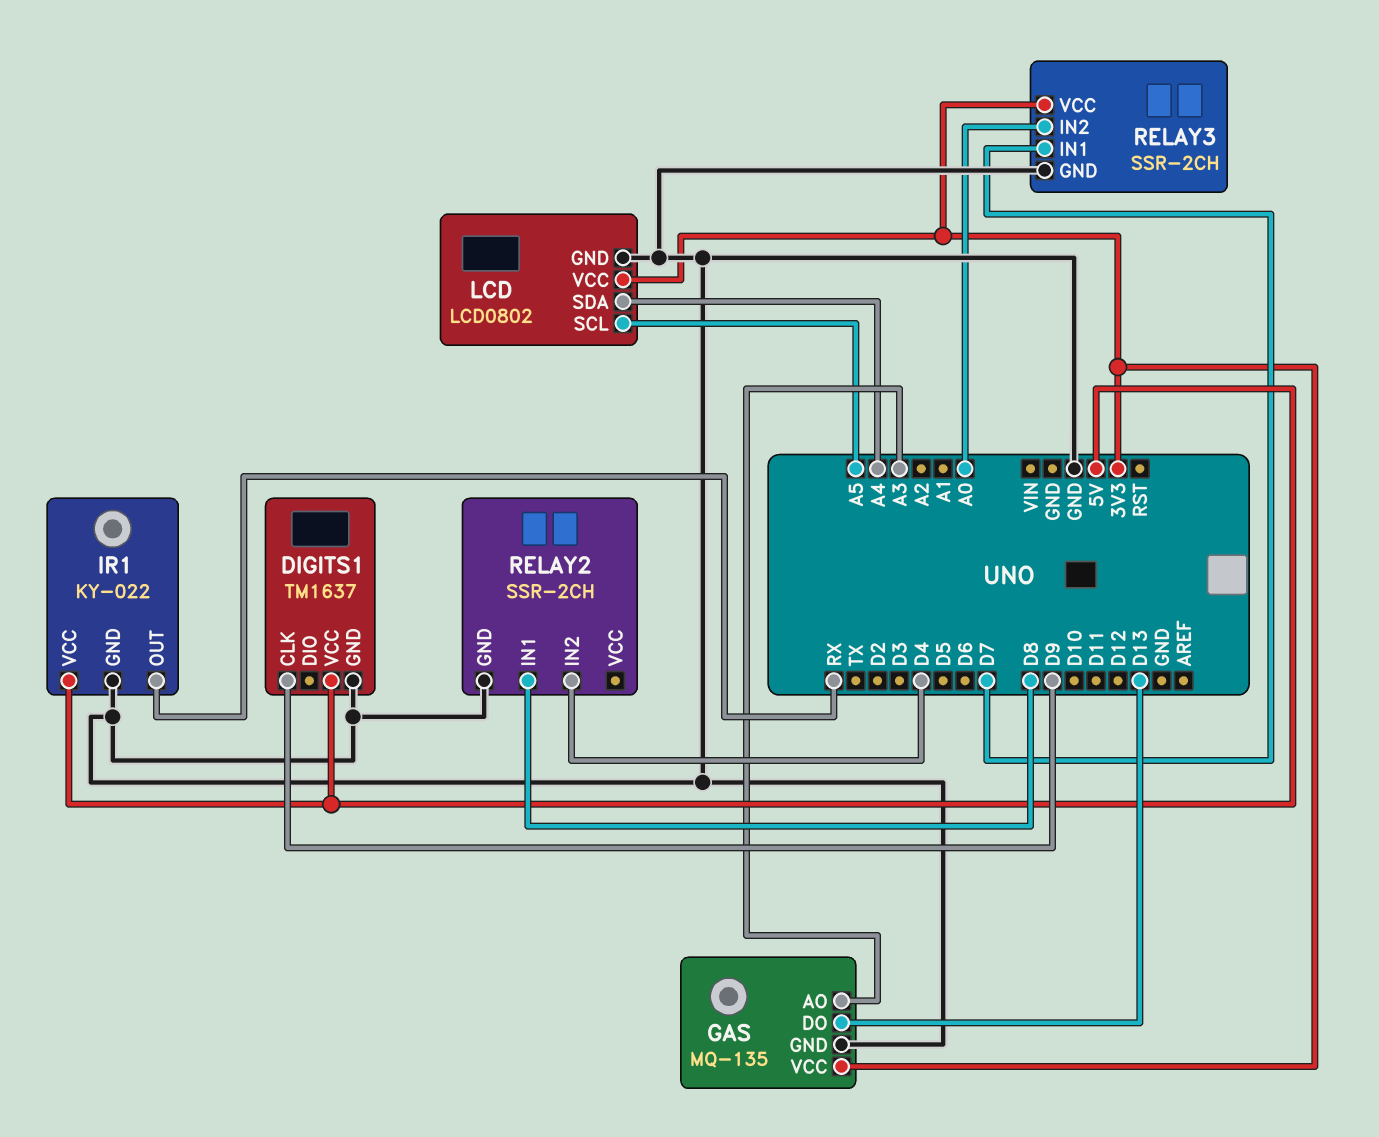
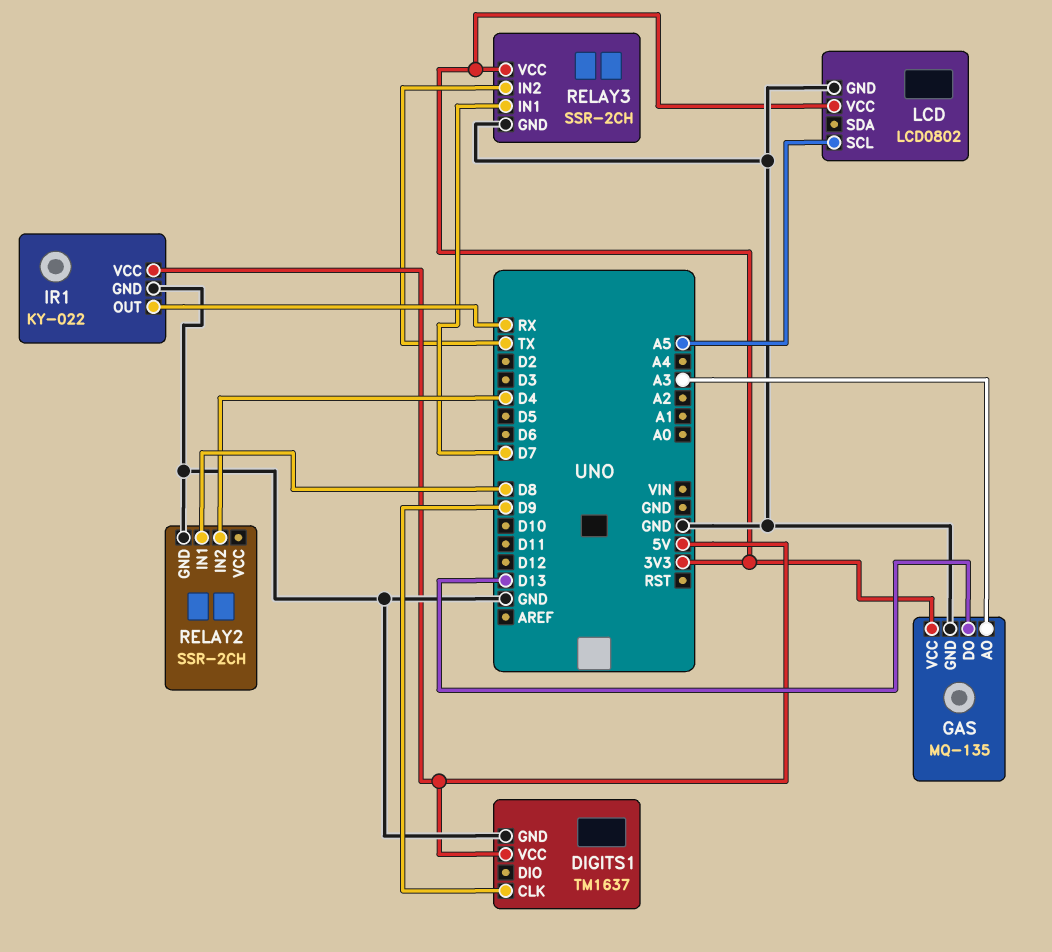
LCD pin SDA: A4 -> none
RELAY3 pin IN2: A0 -> TX

